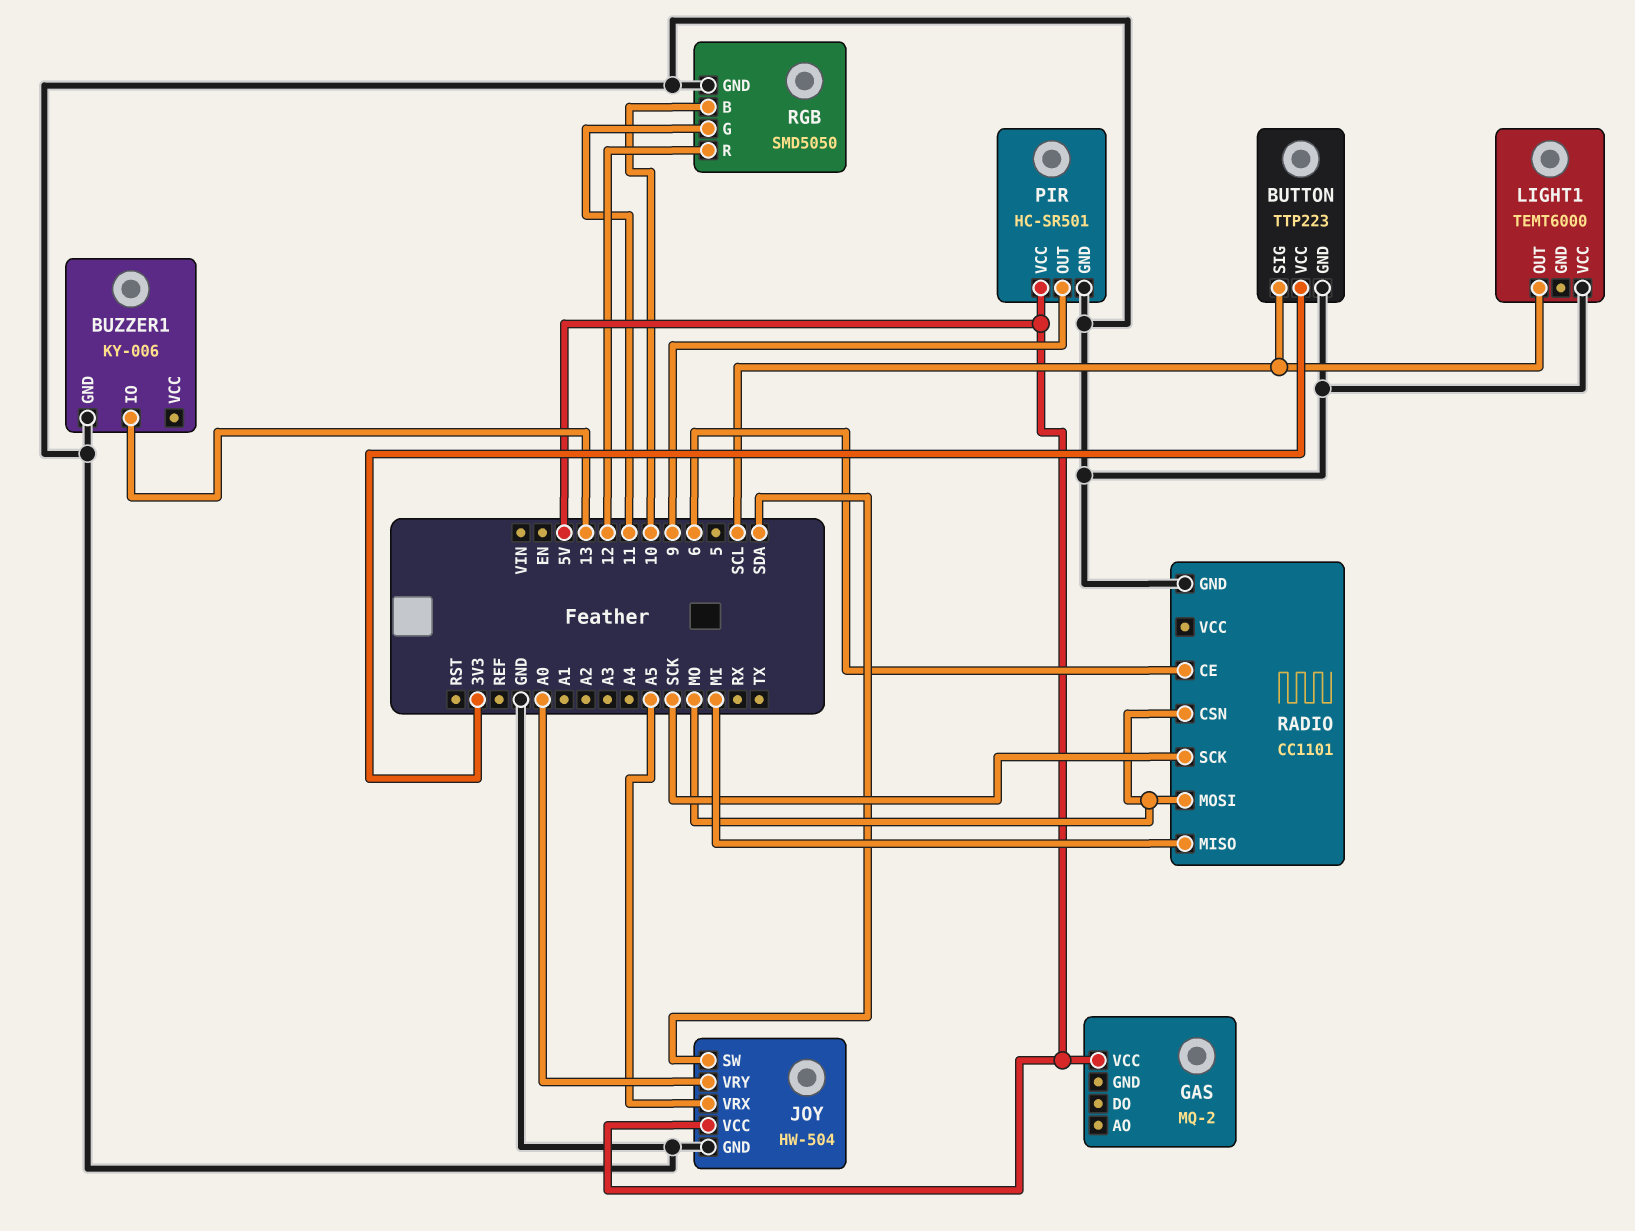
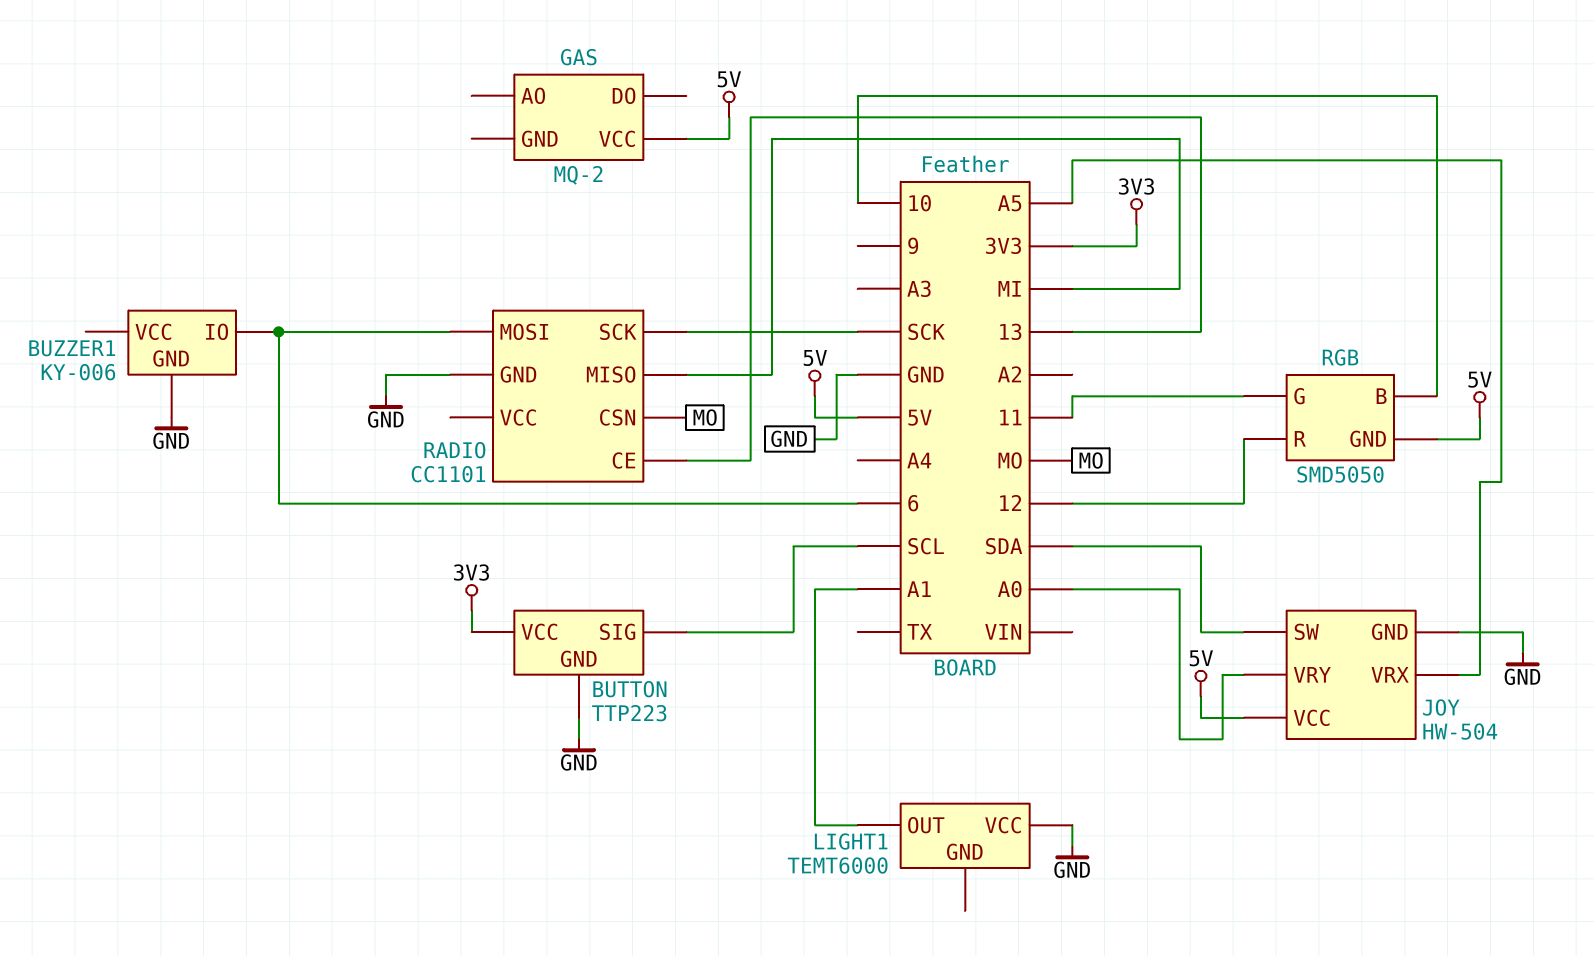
BUZZER1 pin IO: 13 -> 6
LIGHT1 pin OUT: SCL -> A1
PIR: HC-SR501 -> none
PIR pin GND: GND -> none
PIR pin OUT: 9 -> none
PIR pin VCC: 5V -> none
RADIO pin CE: 6 -> 13
RADIO pin MOSI: MO -> 6
RGB pin GND: GND -> 5V

